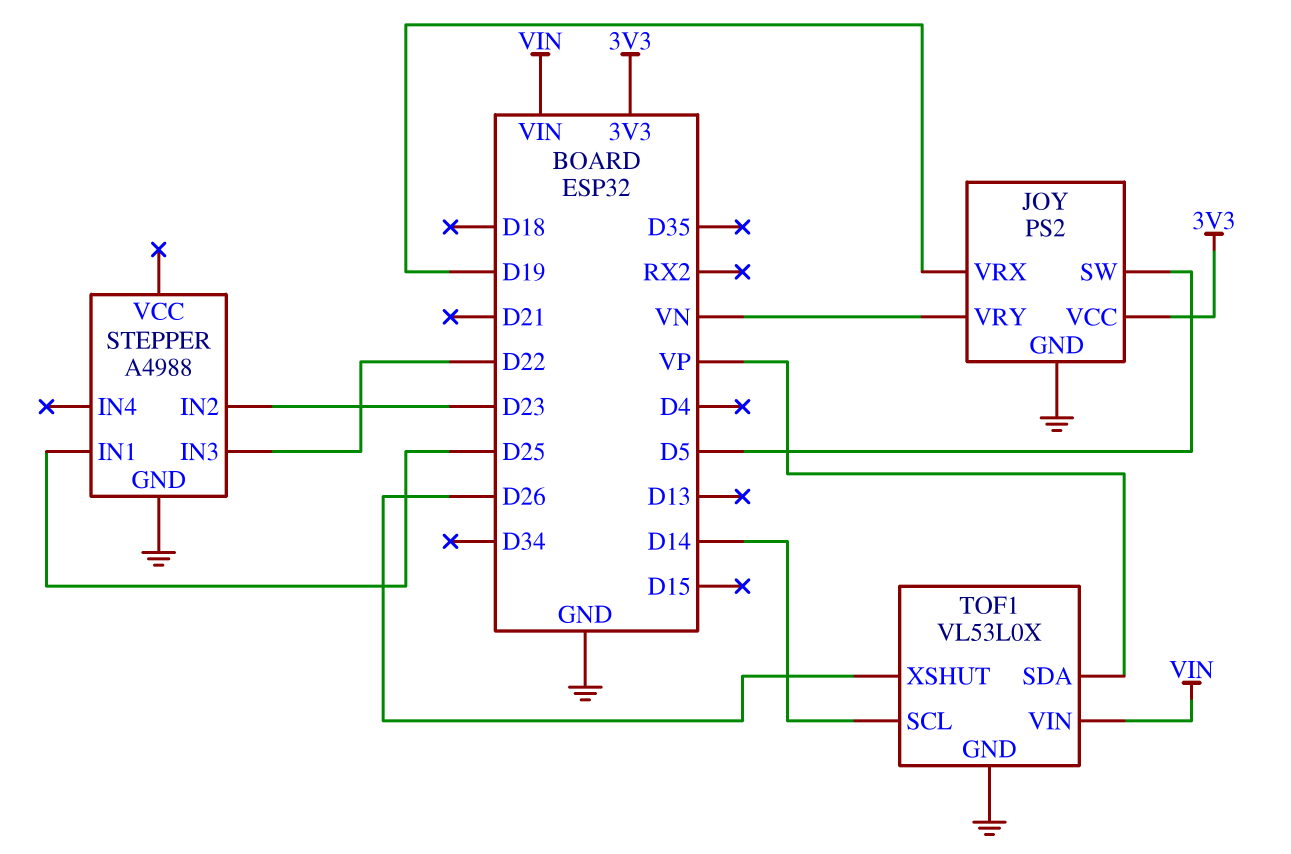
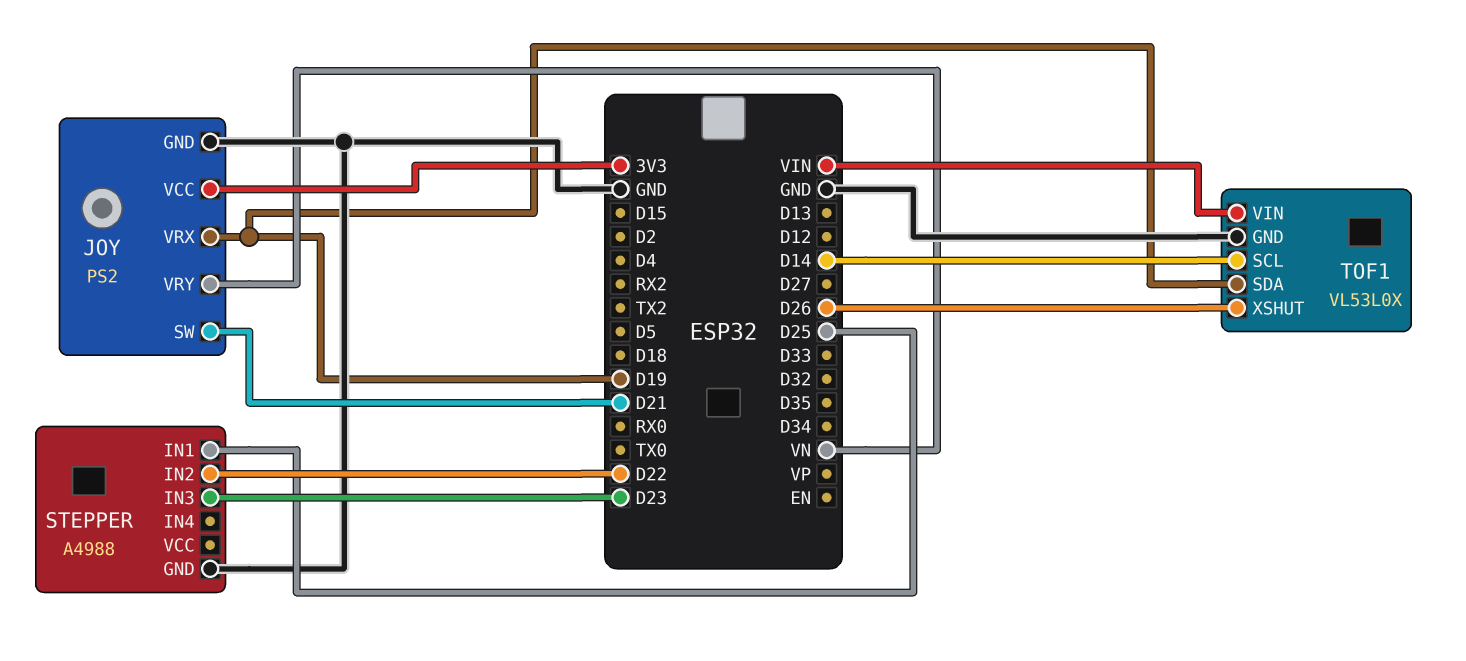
JOY pin SW: D5 -> D21
STEPPER pin IN2: D23 -> D22
STEPPER pin IN3: D22 -> D23
TOF1 pin SDA: VP -> D19

